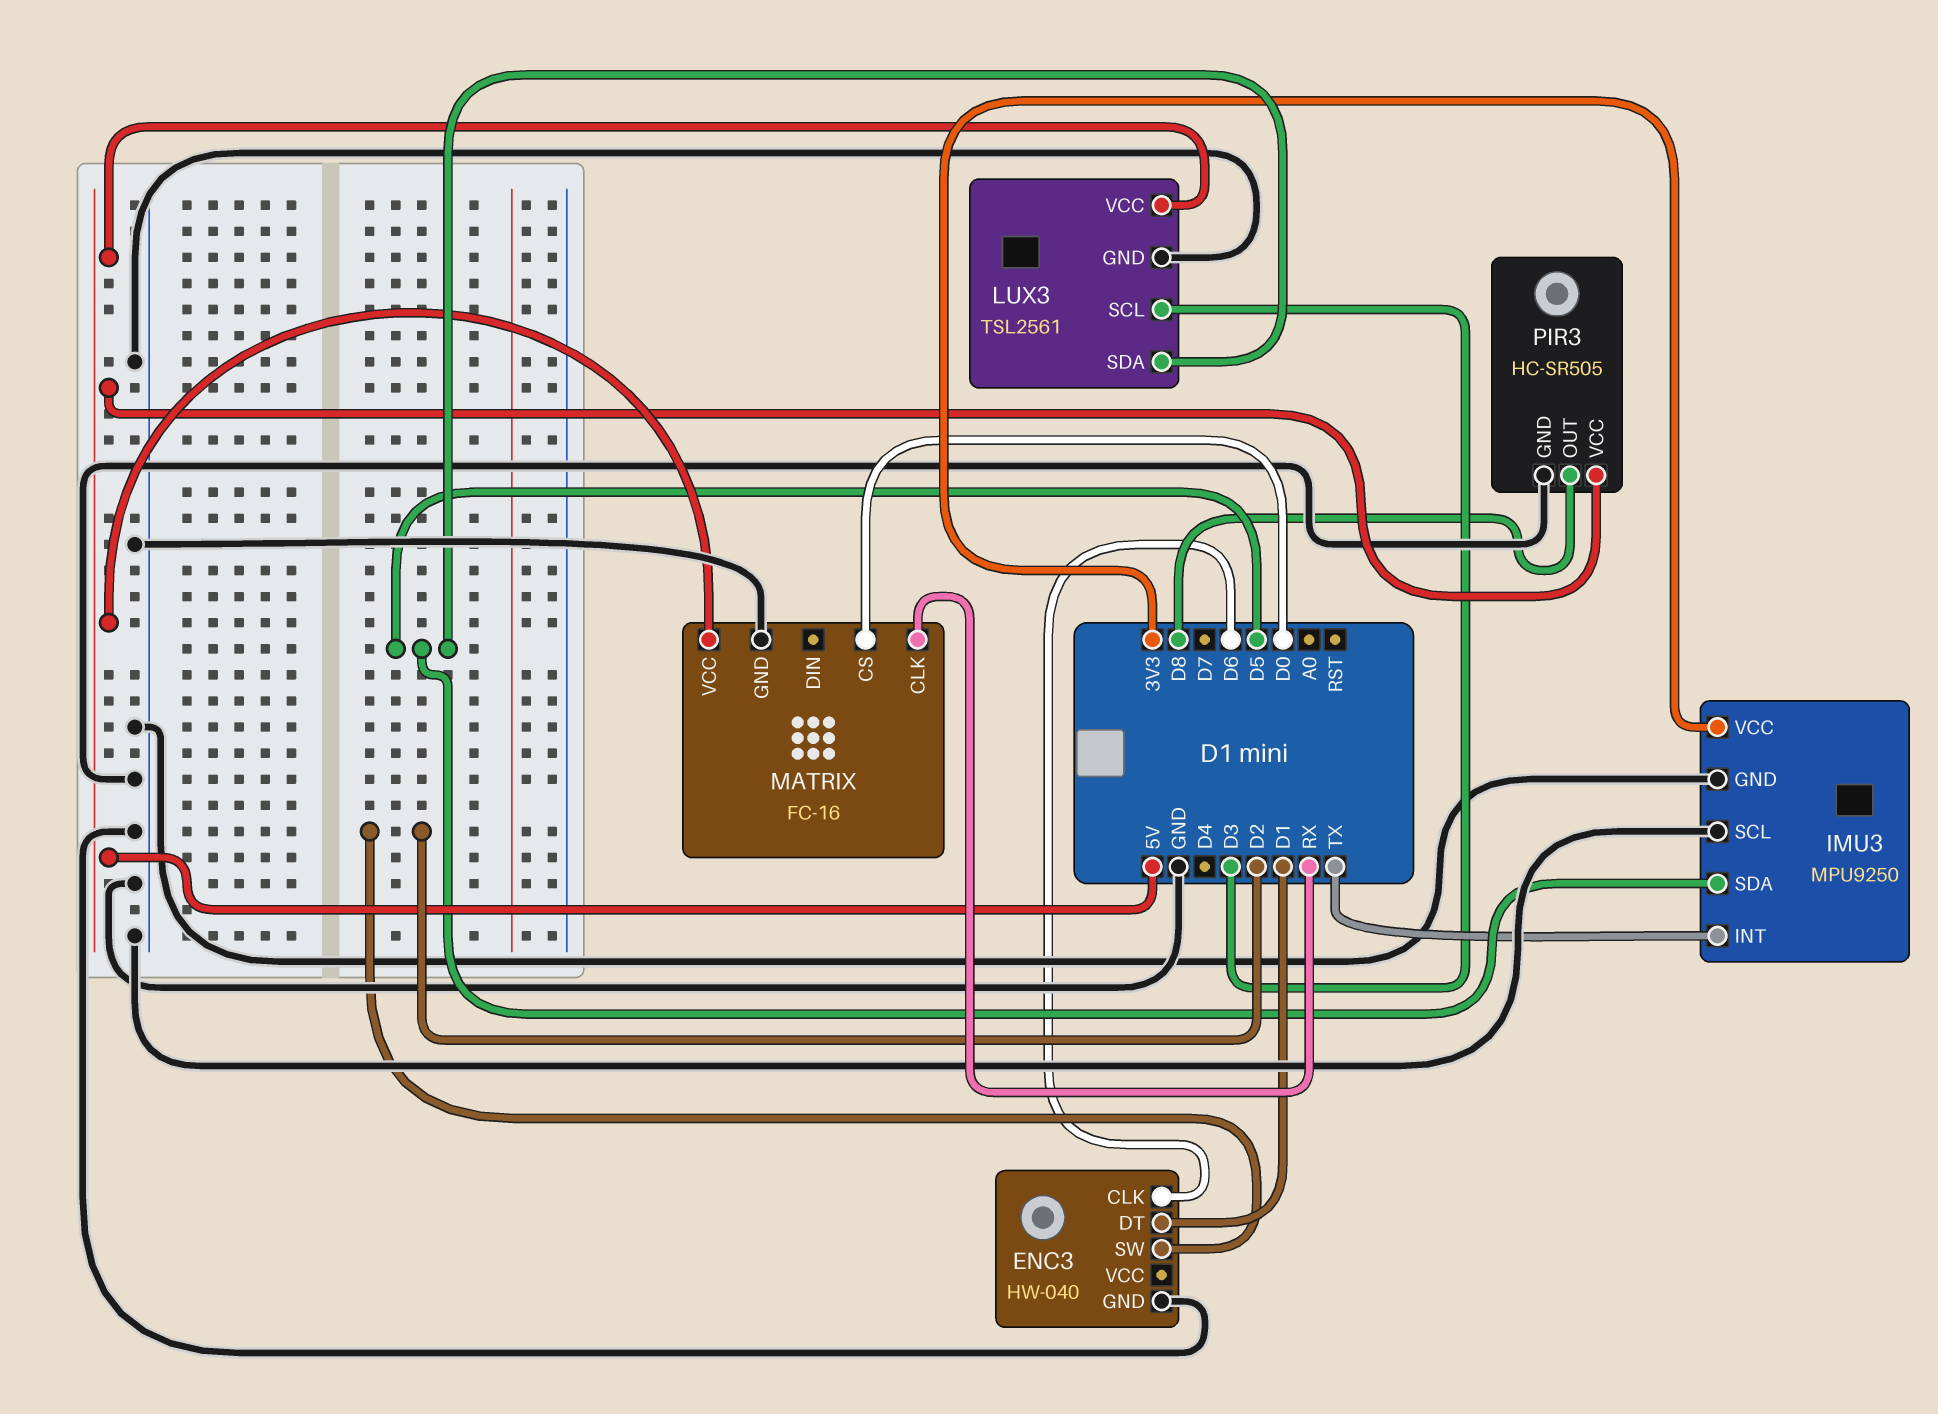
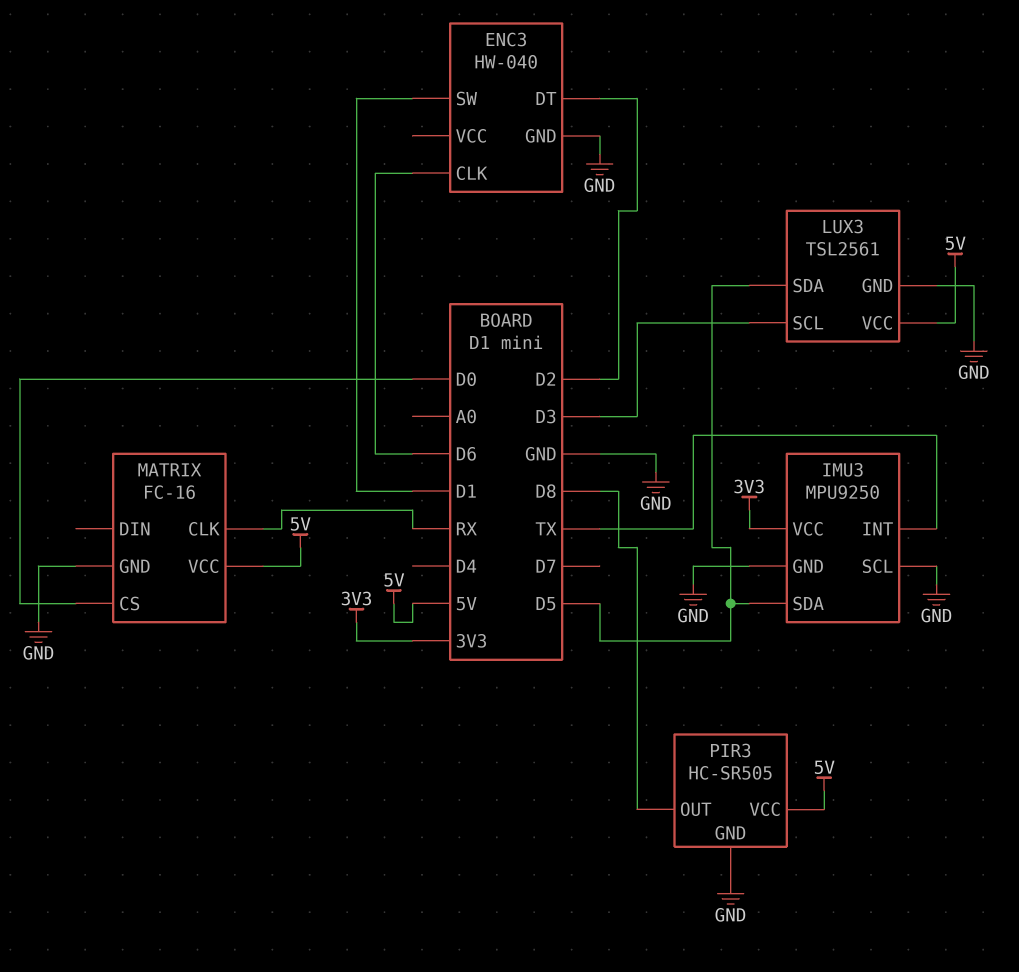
ENC3 pin DT: D1 -> D2
ENC3 pin SW: D2 -> D1

